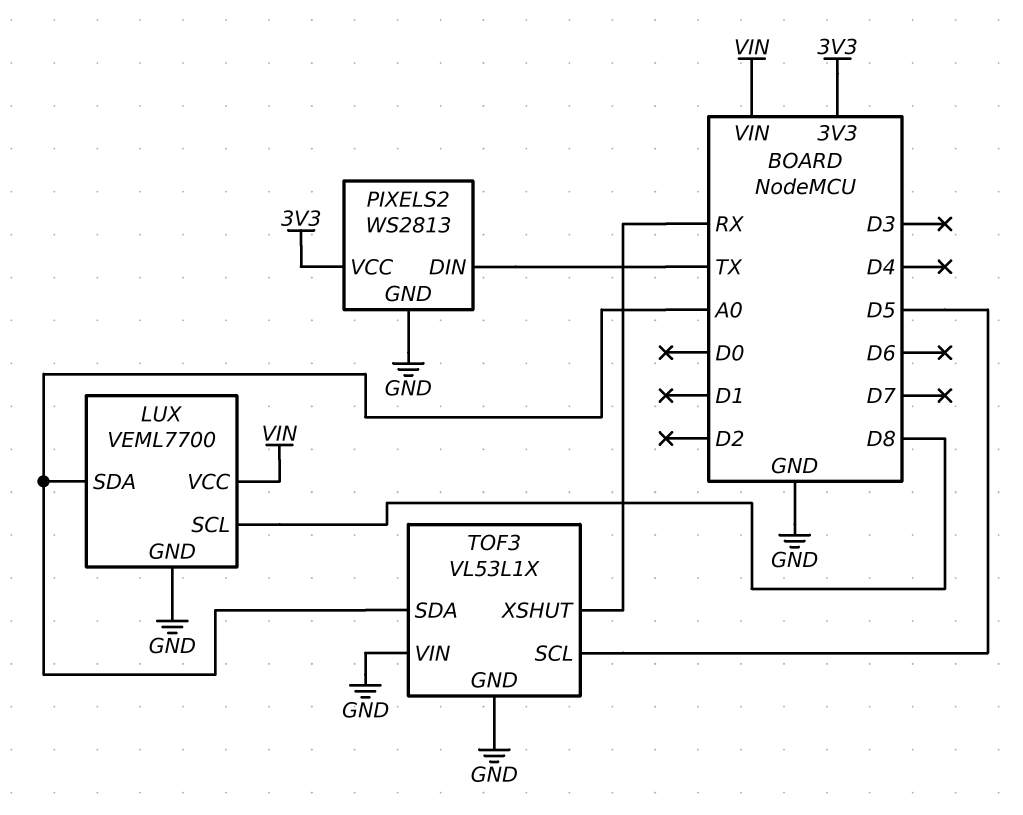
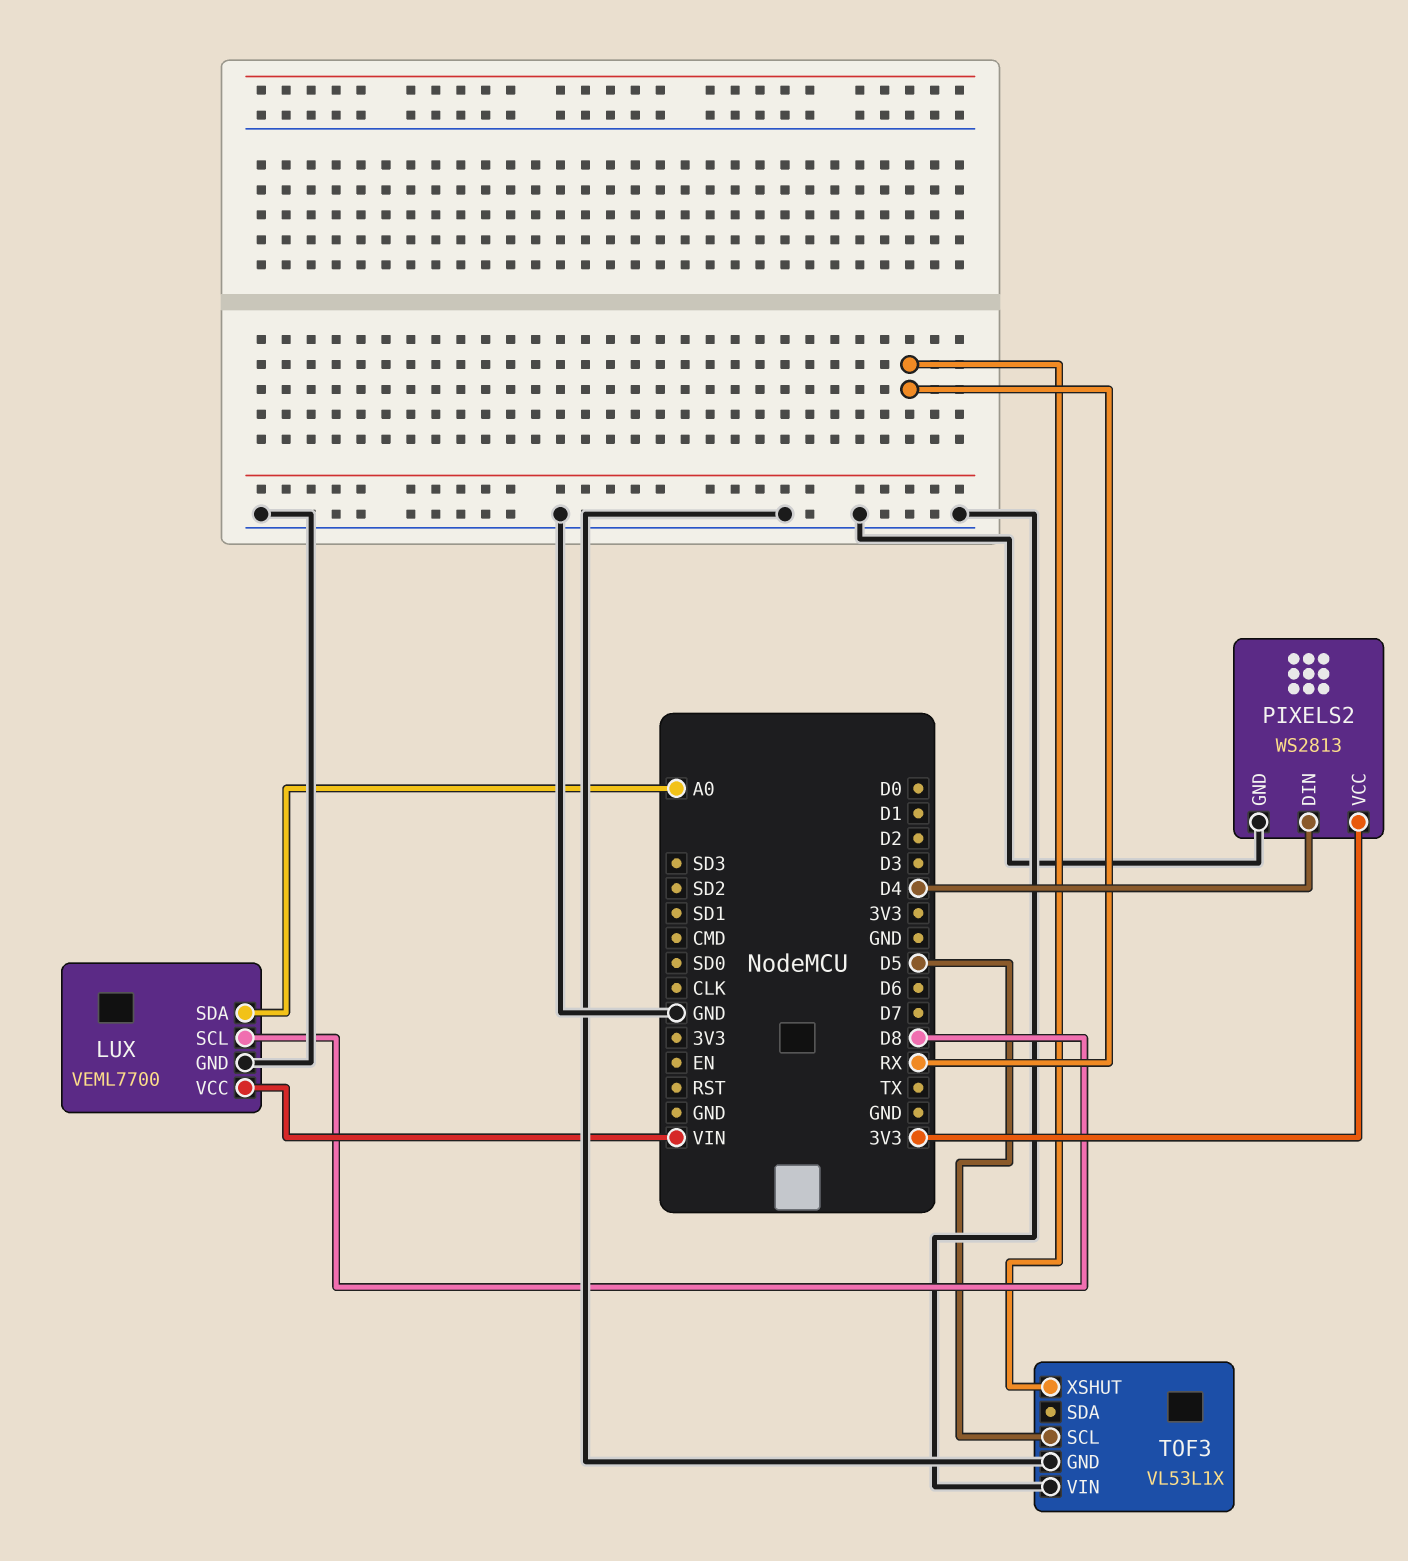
PIXELS2 pin DIN: TX -> D4
TOF3 pin SDA: A0 -> none

